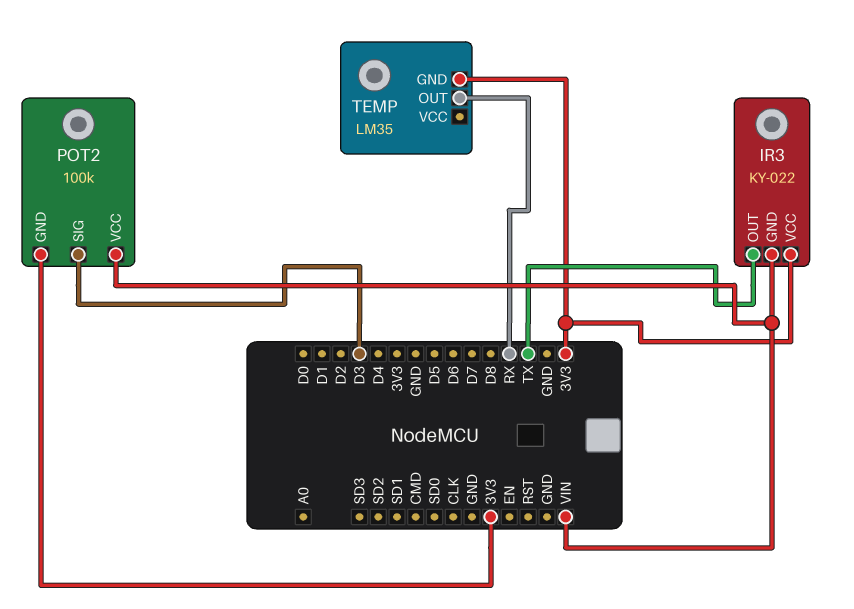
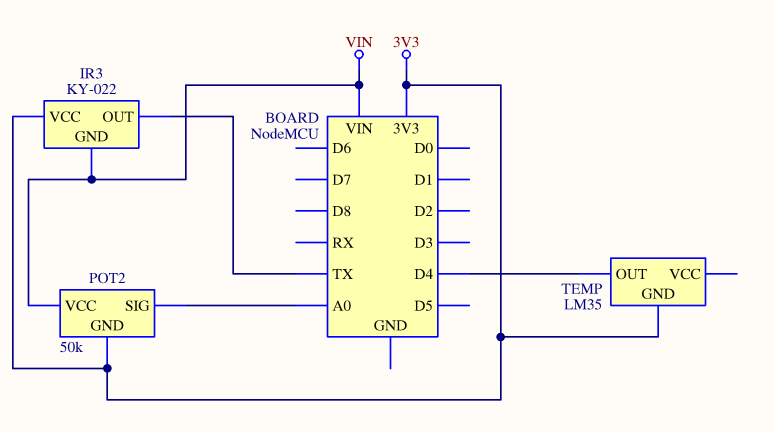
POT2: 100k -> 50k
POT2 pin SIG: D3 -> A0
TEMP pin OUT: RX -> D4

